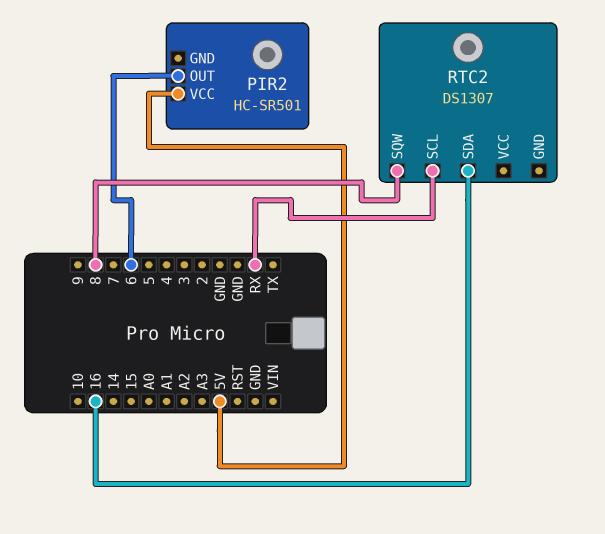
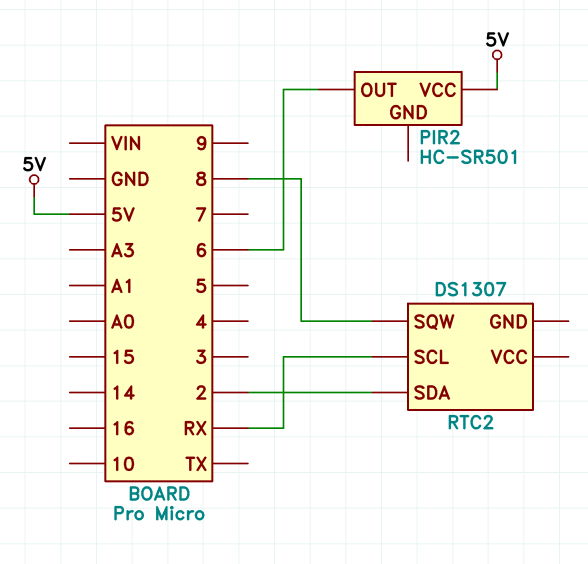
RTC2 pin SDA: 16 -> 2

